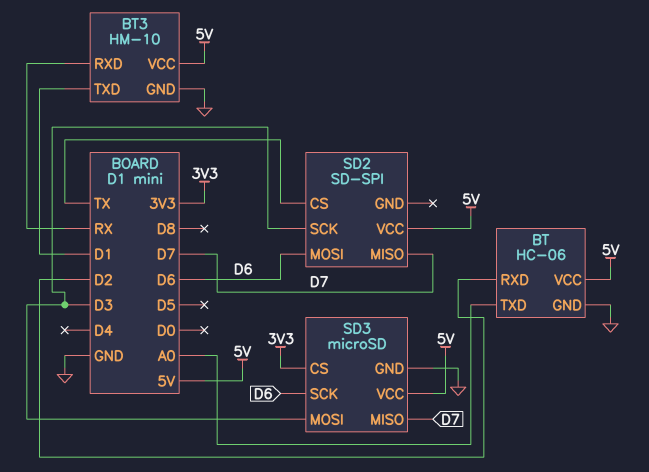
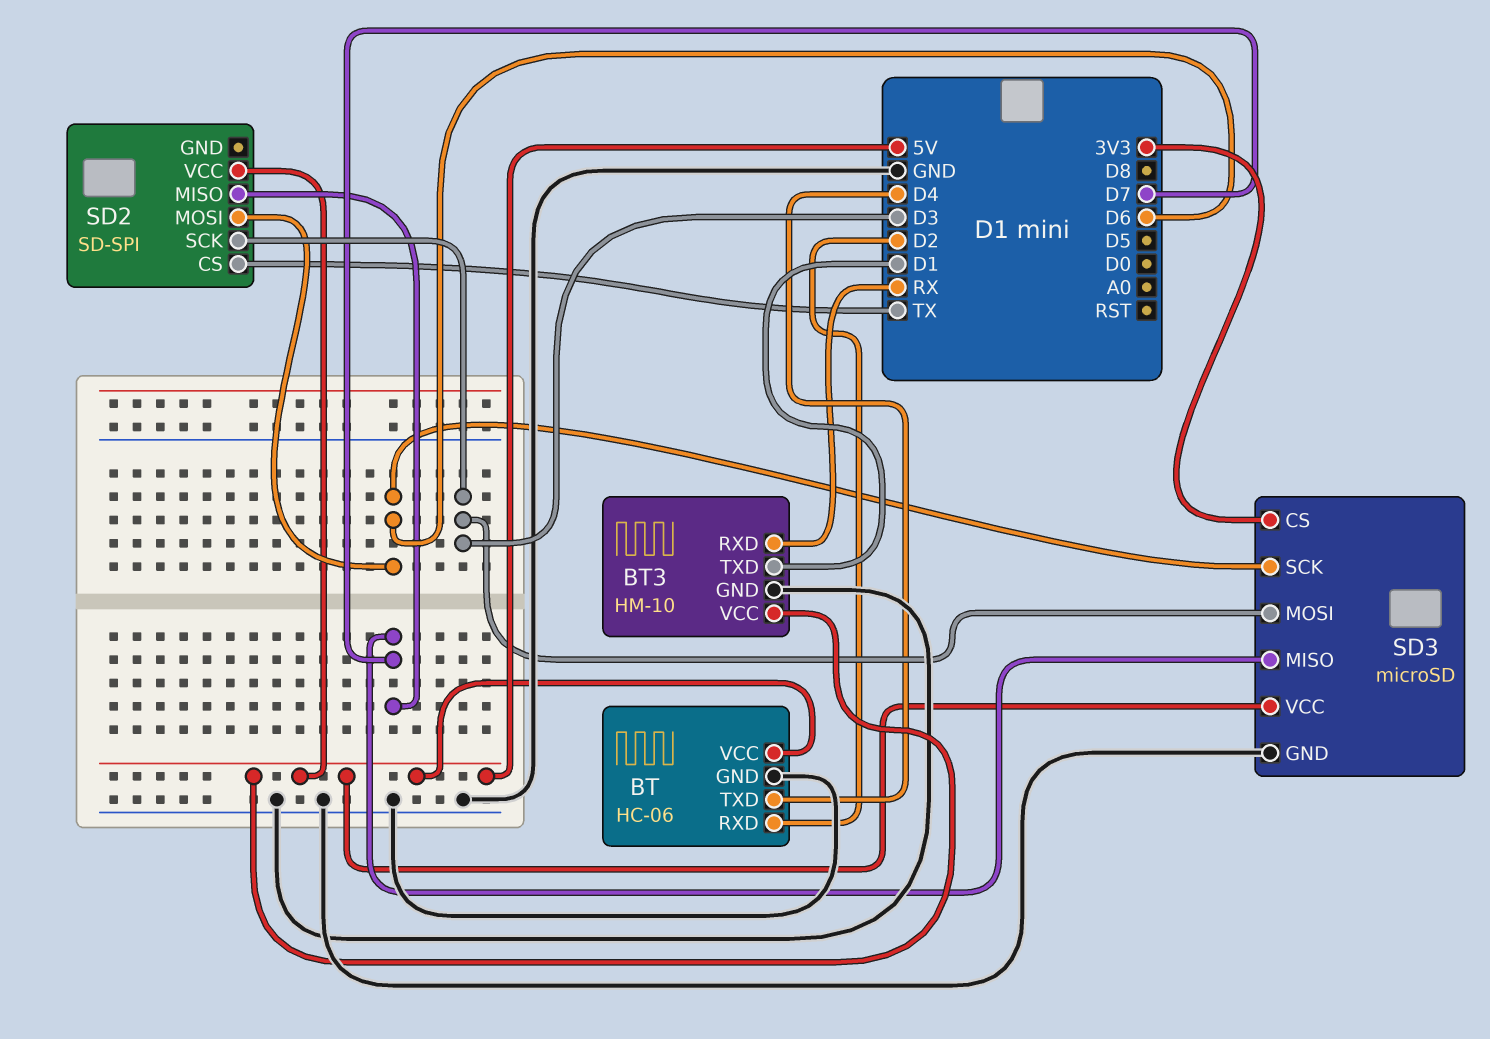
BT pin TXD: A0 -> D4

